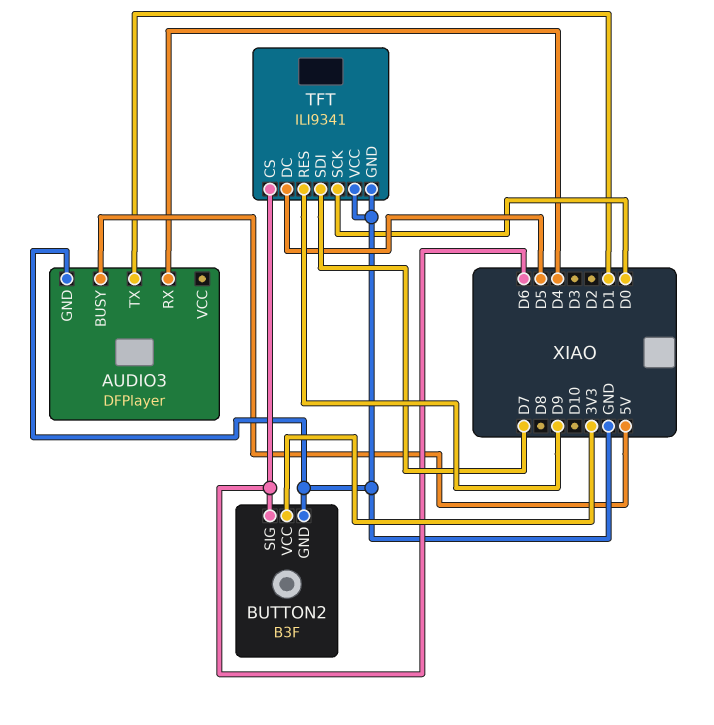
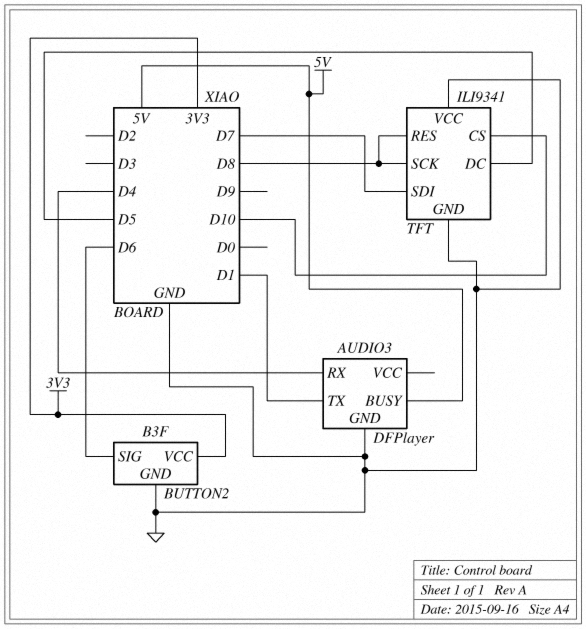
TFT pin CS: D6 -> D10
TFT pin RES: D9 -> D8
TFT pin SCK: D0 -> D8

